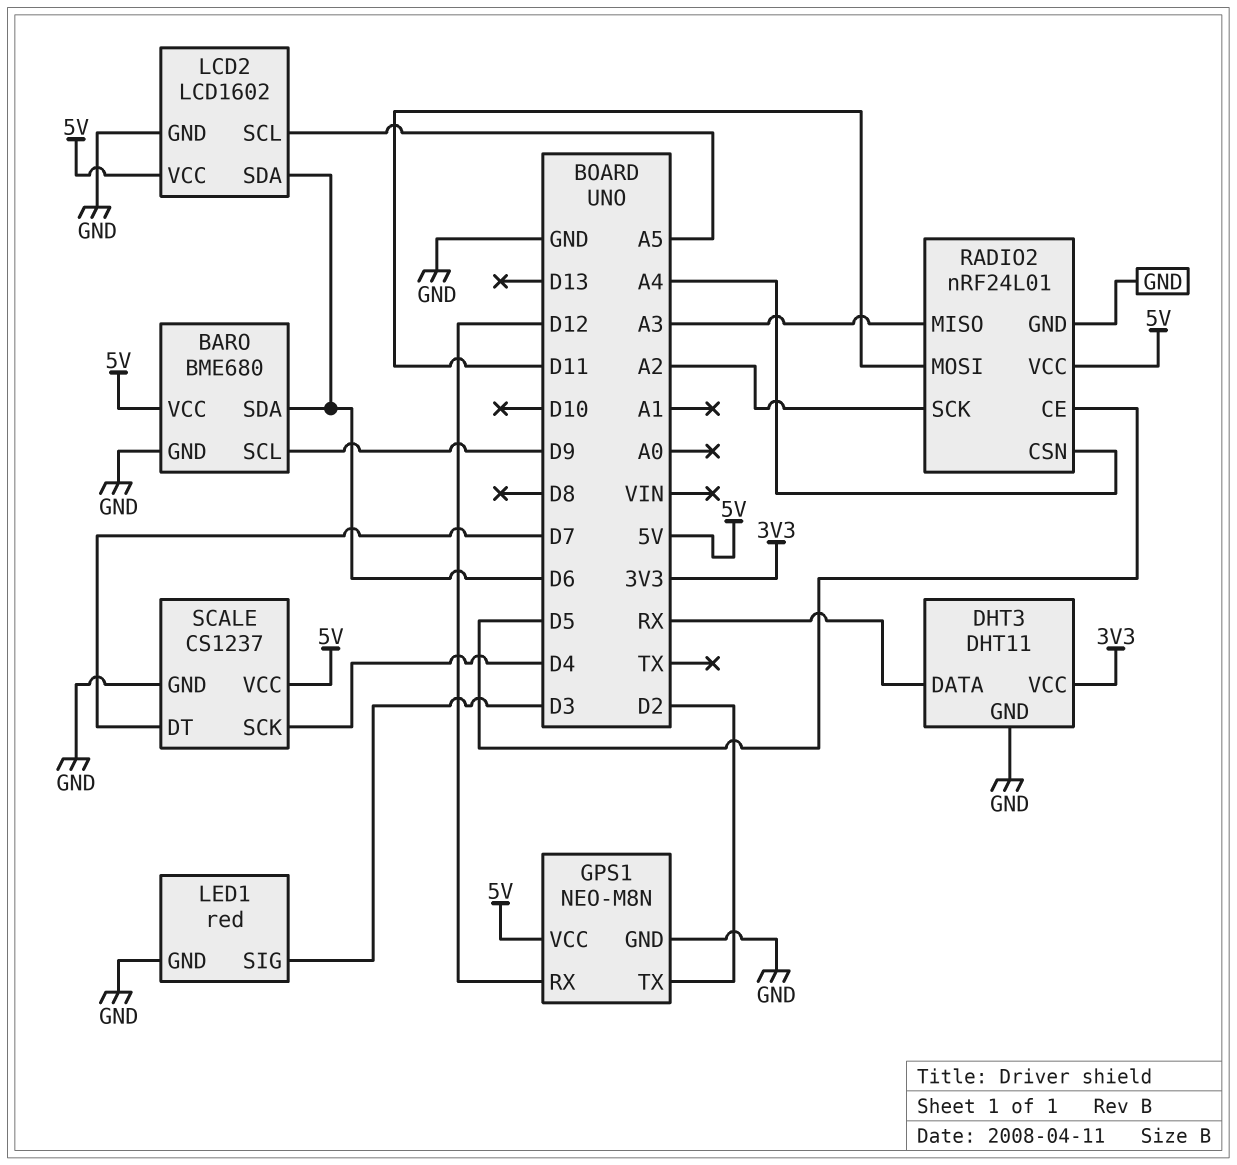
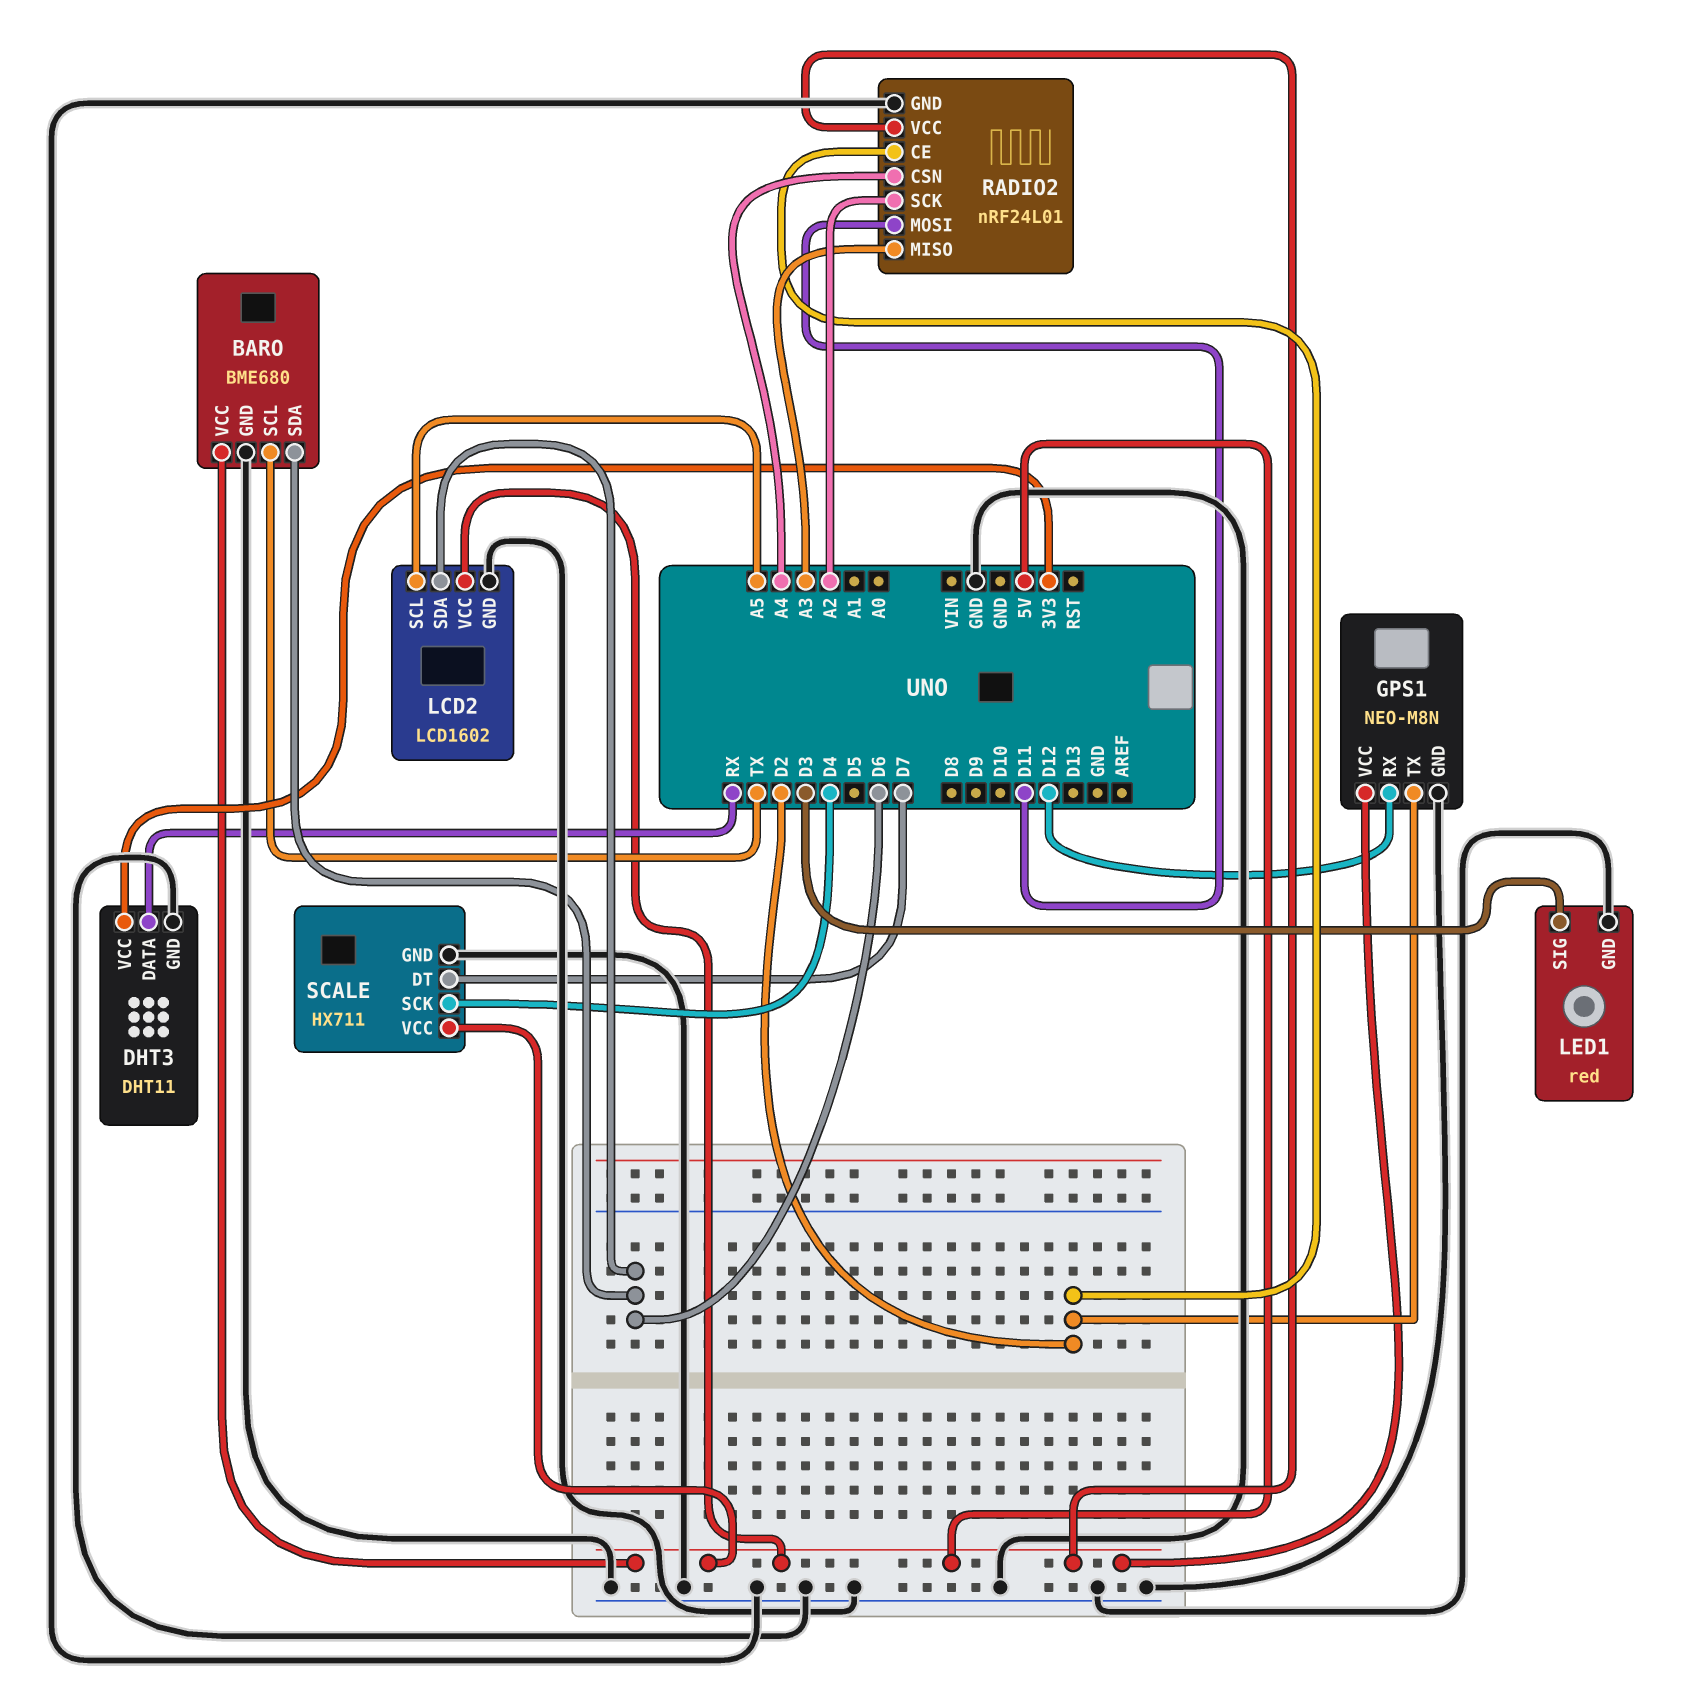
BARO pin SCL: D9 -> TX
RADIO2 pin CE: D5 -> D2
SCALE: CS1237 -> HX711

